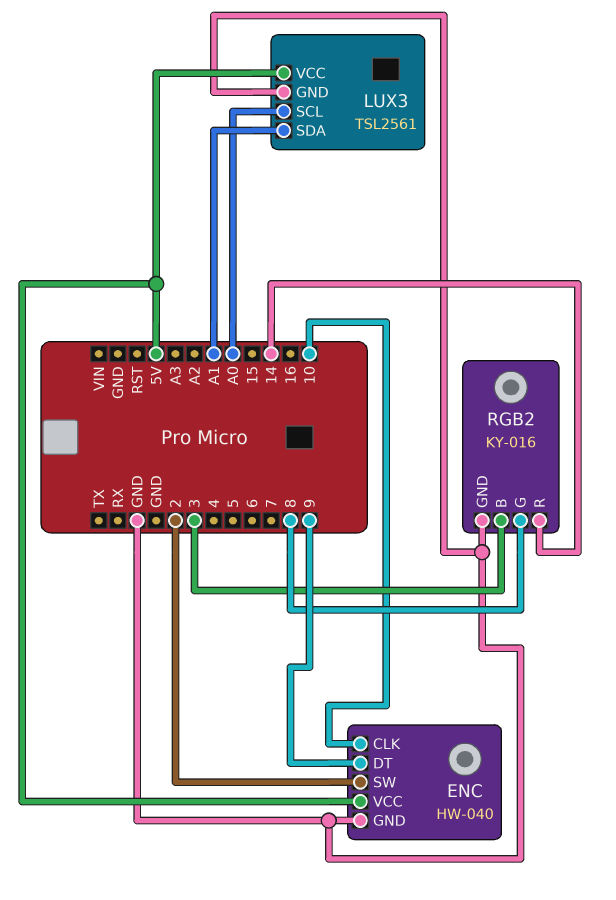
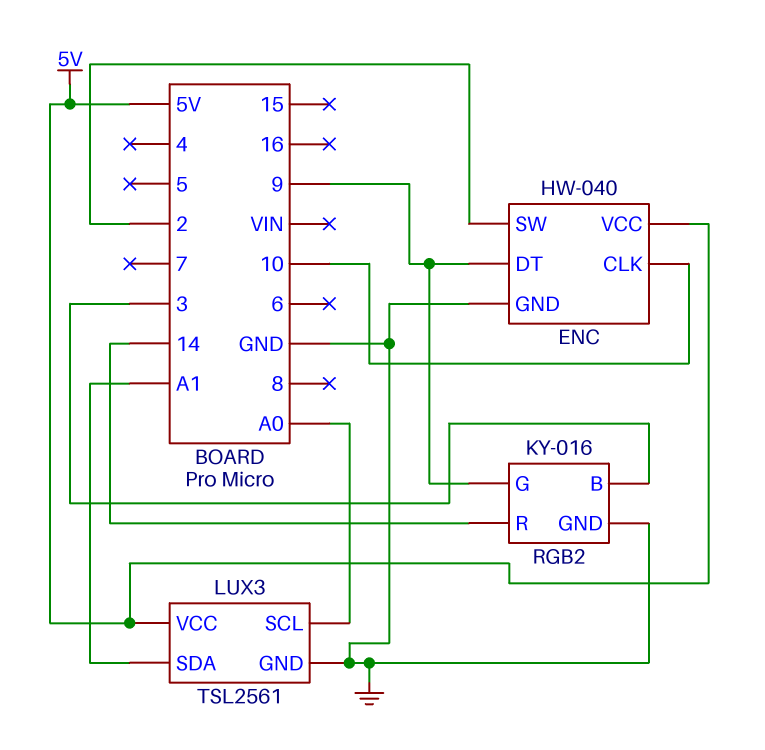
RGB2 pin G: 8 -> 9

